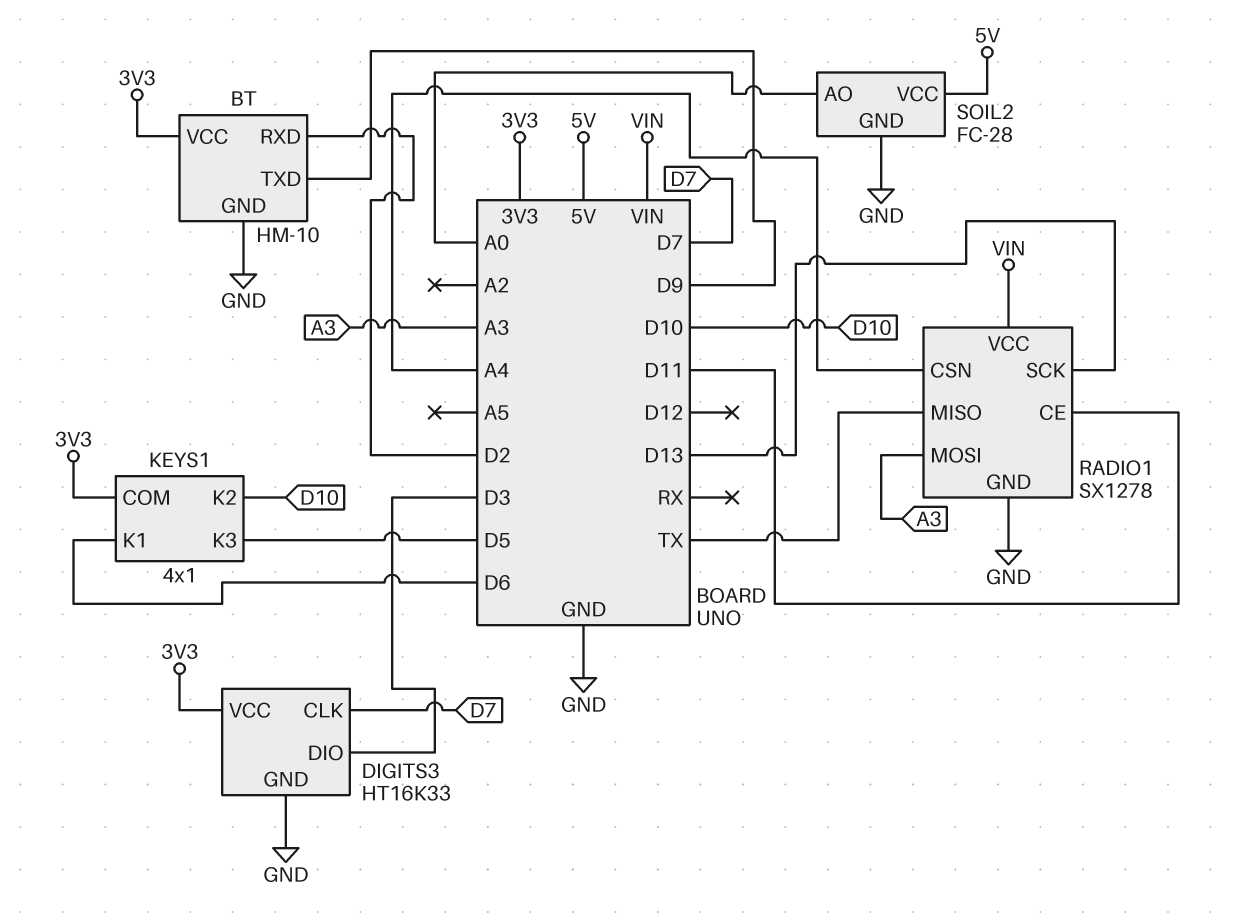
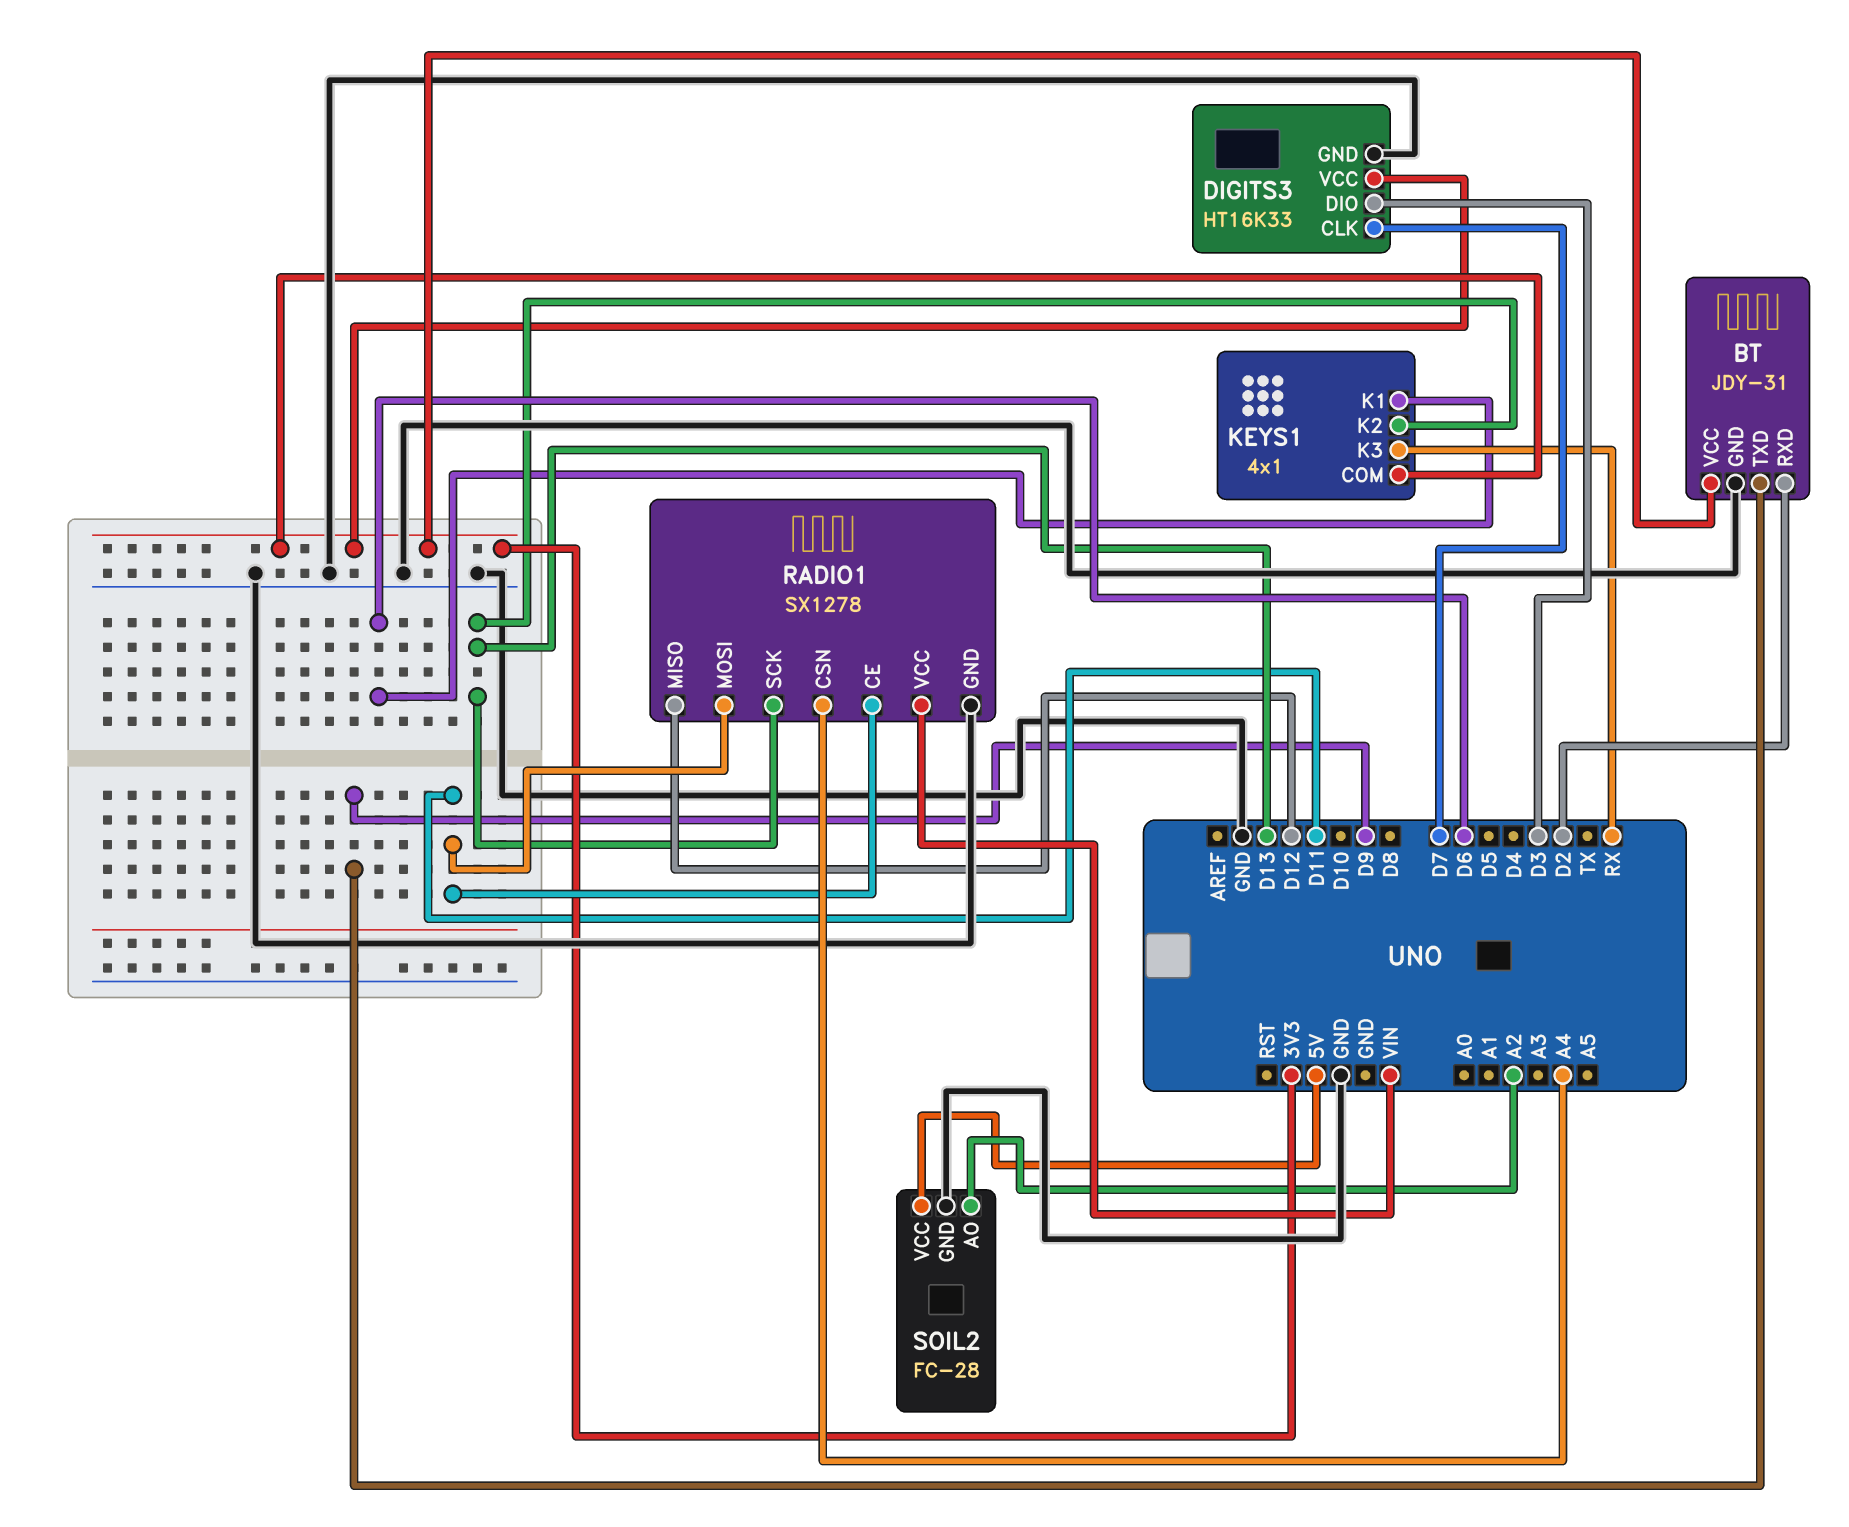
BT: HM-10 -> JDY-31
KEYS1 pin K2: D10 -> D13
KEYS1 pin K3: D5 -> RX
RADIO1 pin MISO: TX -> D12
RADIO1 pin MOSI: A3 -> D11
SOIL2 pin AO: A0 -> A2

